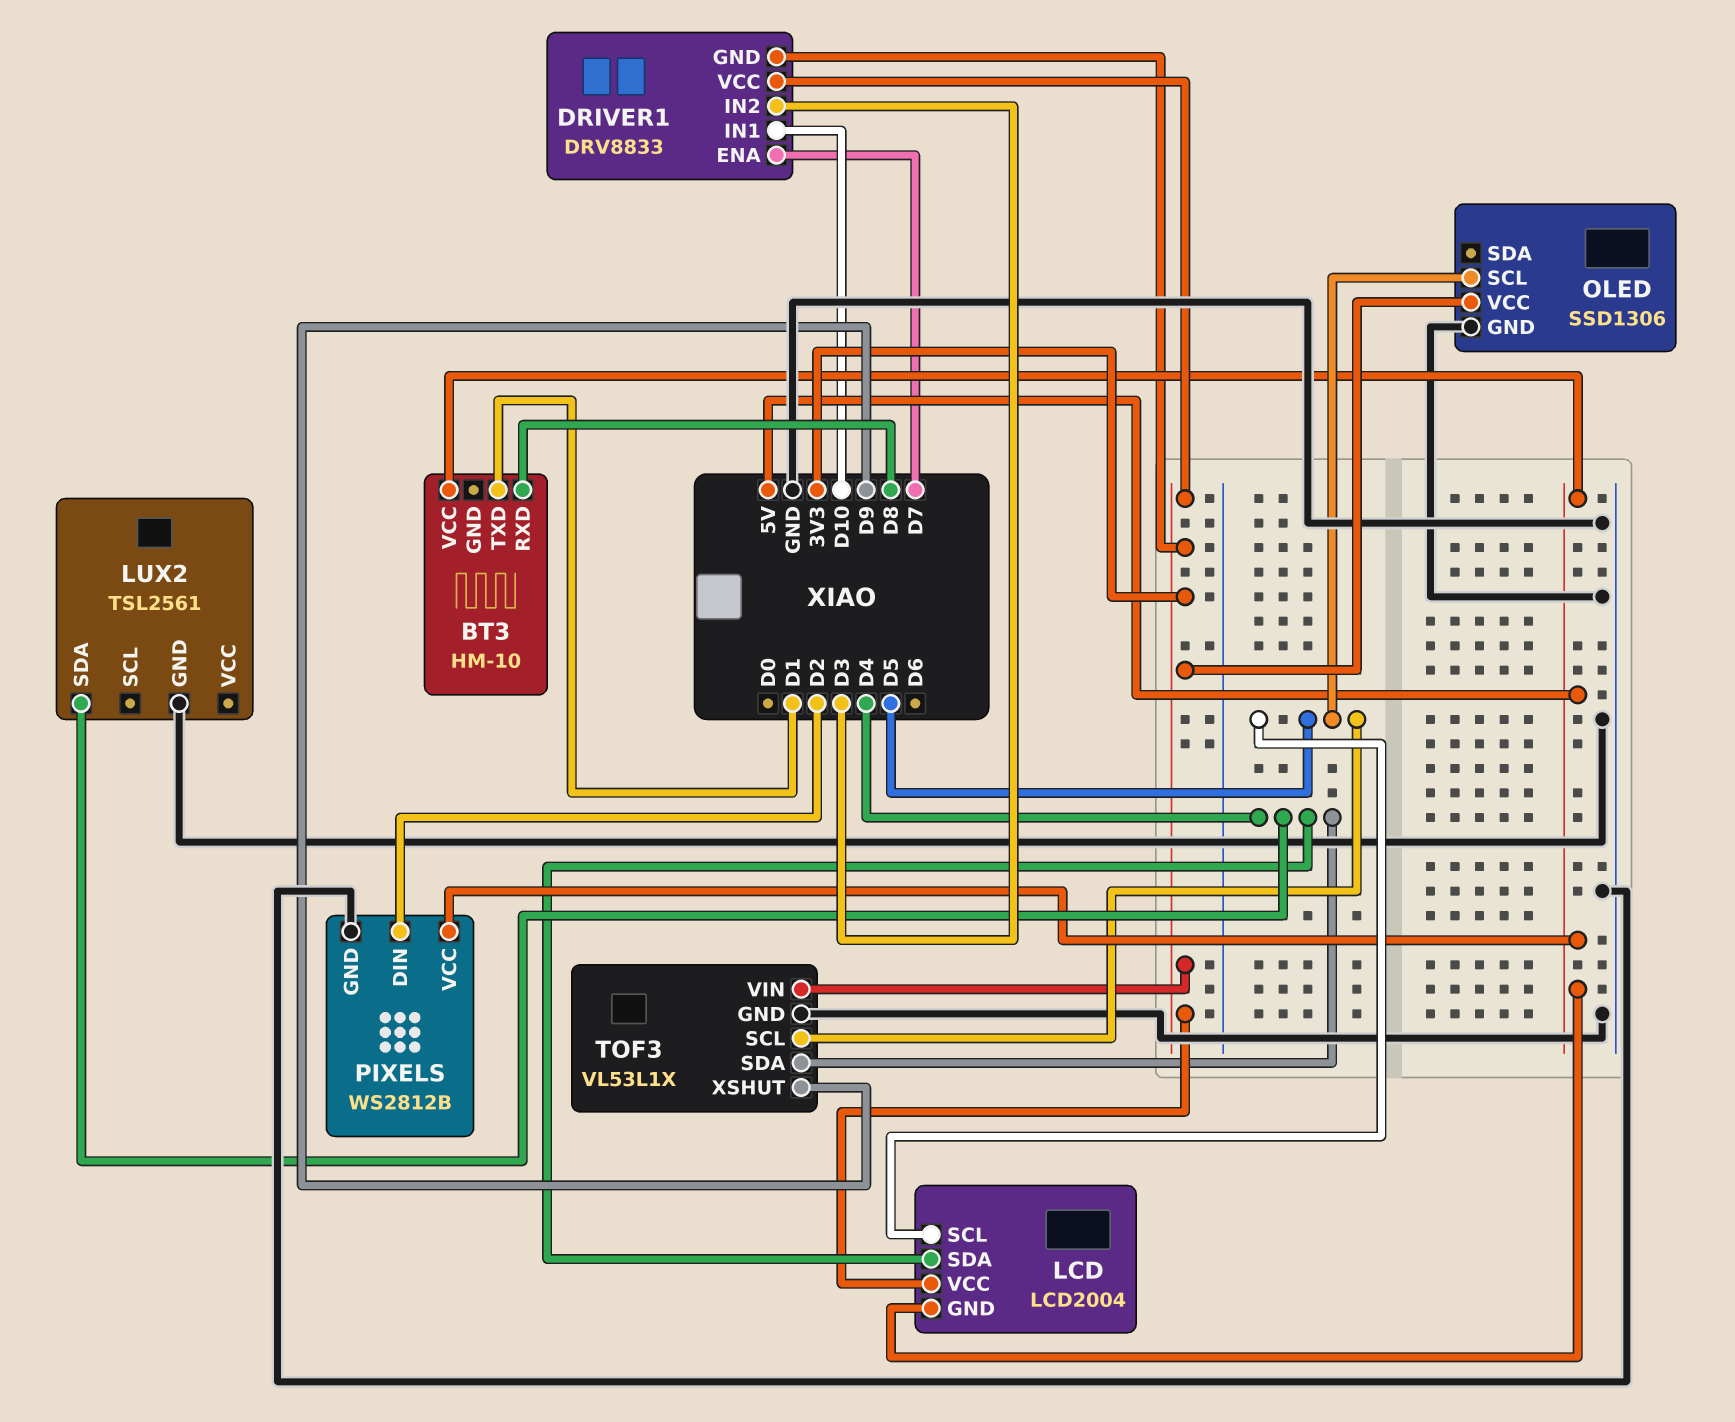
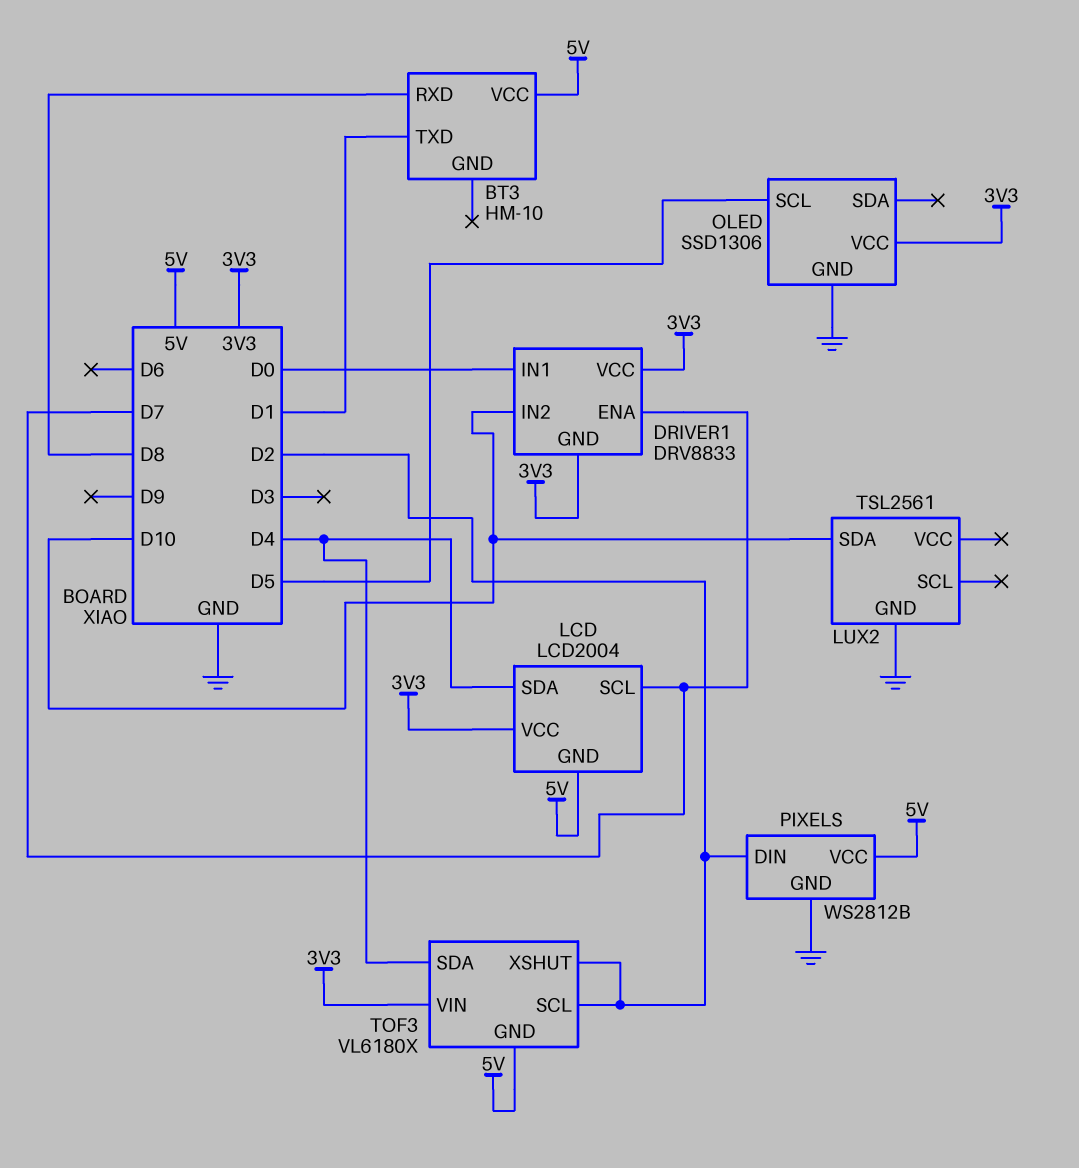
DRIVER1 pin IN1: D10 -> D0
DRIVER1 pin IN2: D3 -> D10
LCD pin SCL: D5 -> D7
LUX2 pin SDA: D4 -> D10
TOF3: VL53L1X -> VL6180X
TOF3 pin GND: GND -> 5V
TOF3 pin SCL: D5 -> D2
TOF3 pin XSHUT: D9 -> D2

